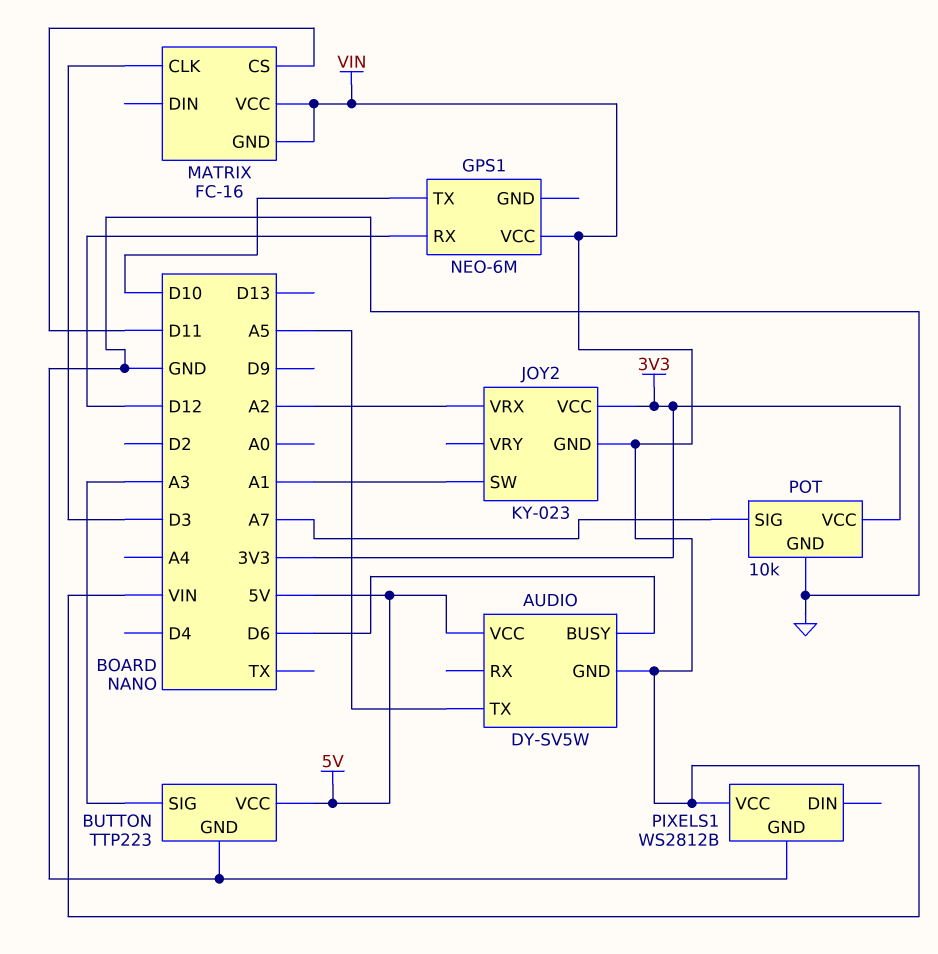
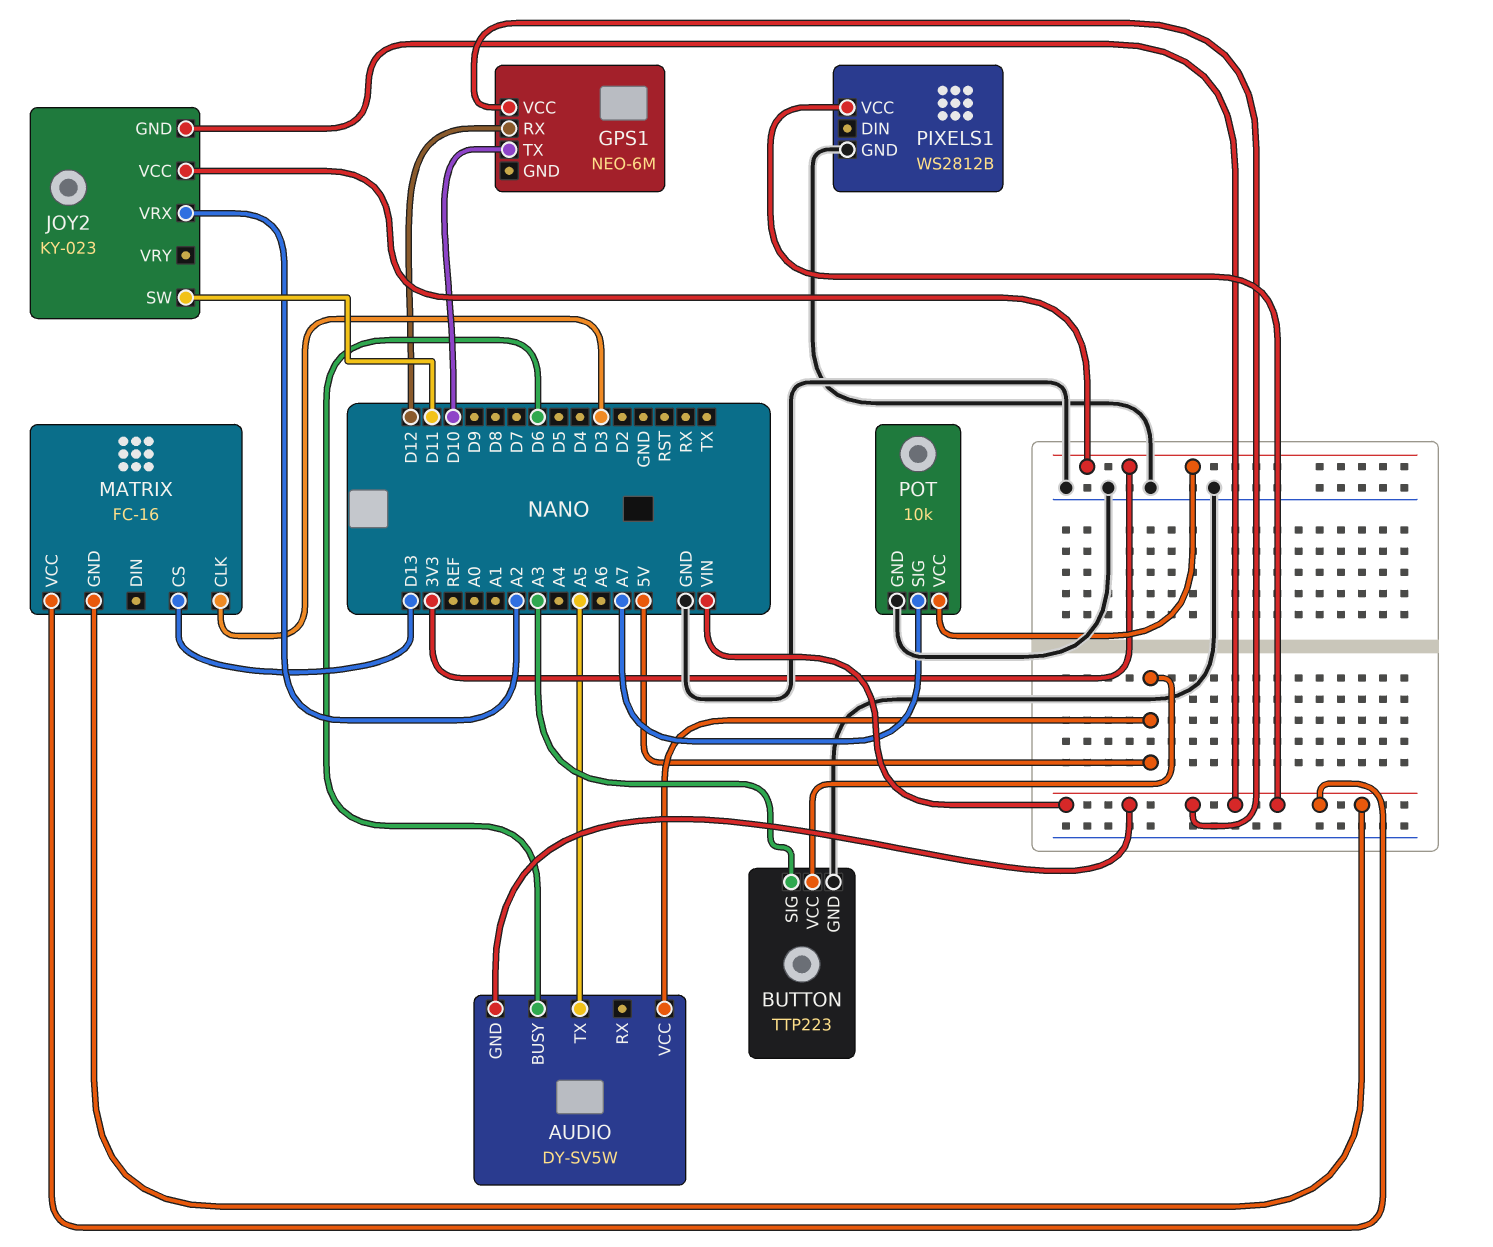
JOY2 pin SW: A1 -> D11
MATRIX pin CS: D11 -> D13

